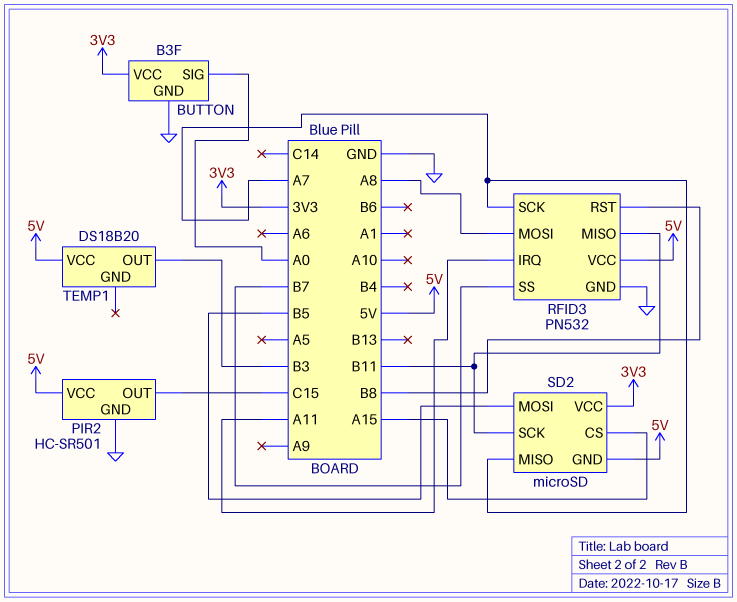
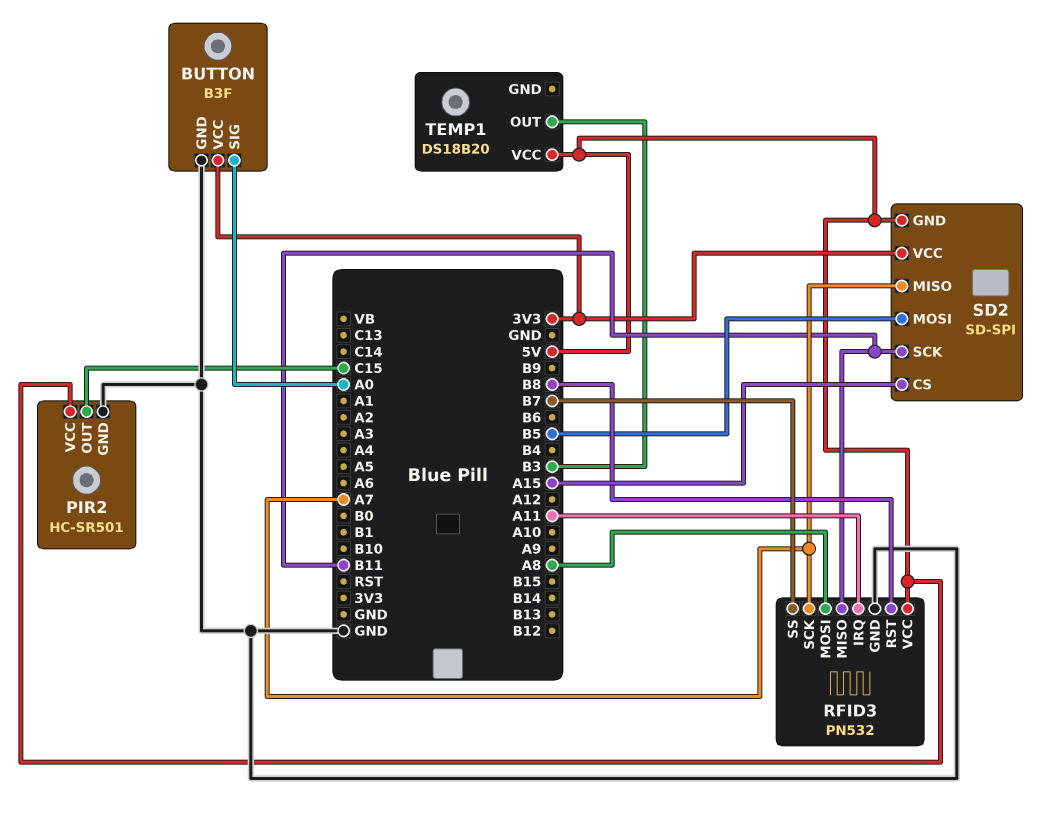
SD2: microSD -> SD-SPI

